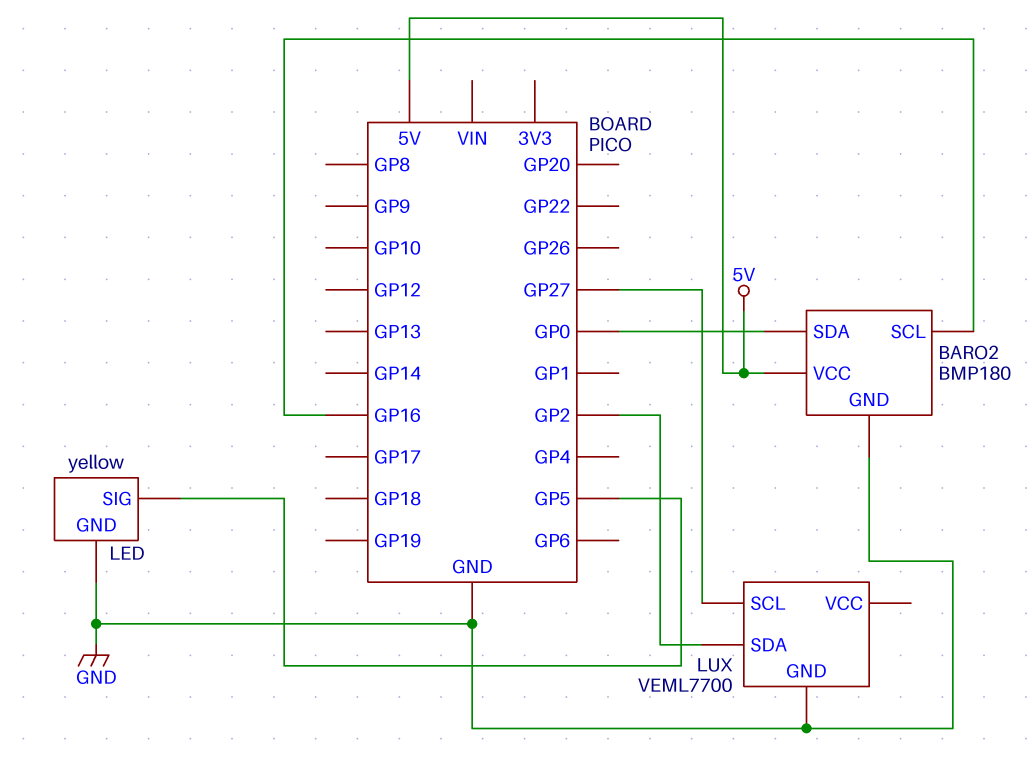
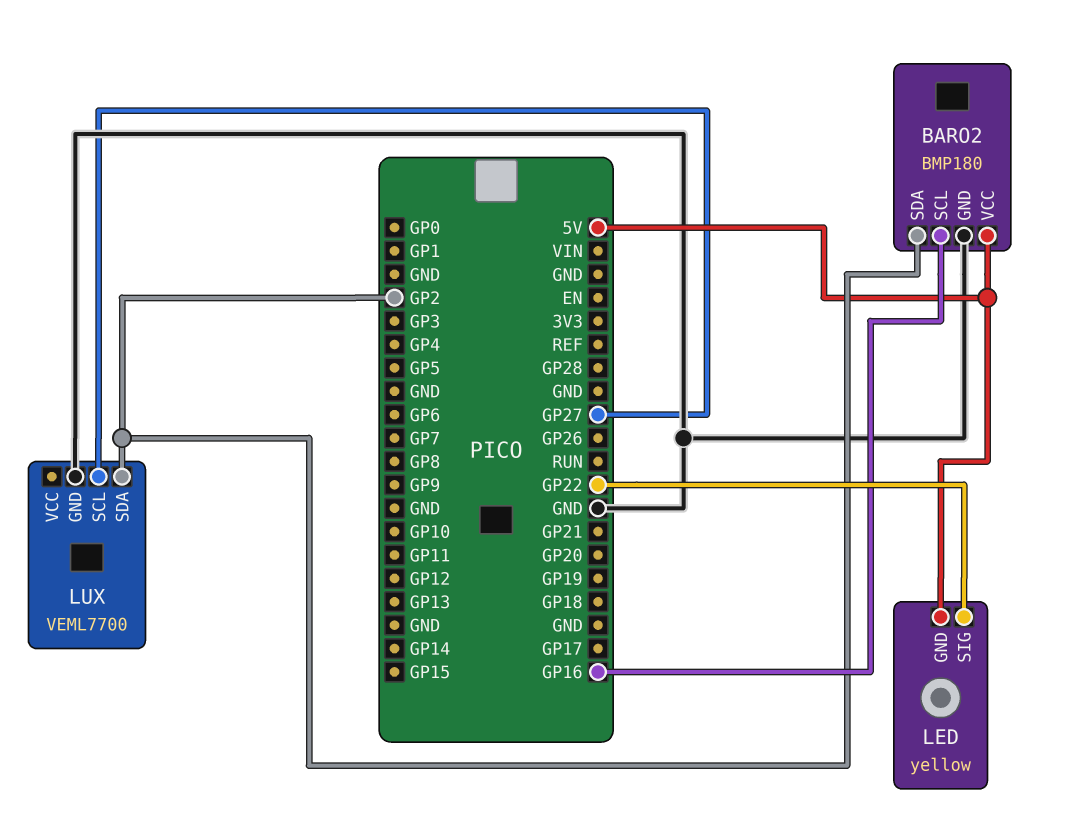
BARO2 pin SDA: GP0 -> GP2
LED pin GND: GND -> 5V
LED pin SIG: GP5 -> GP22

